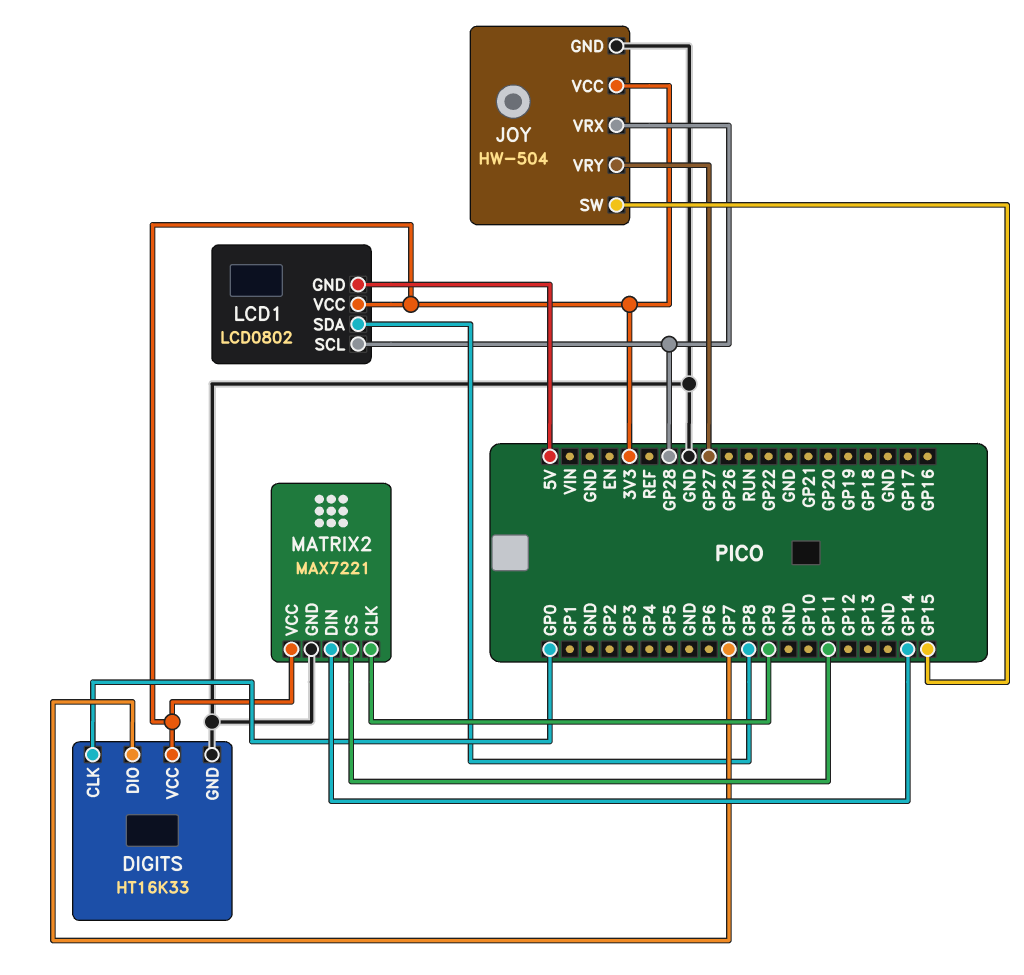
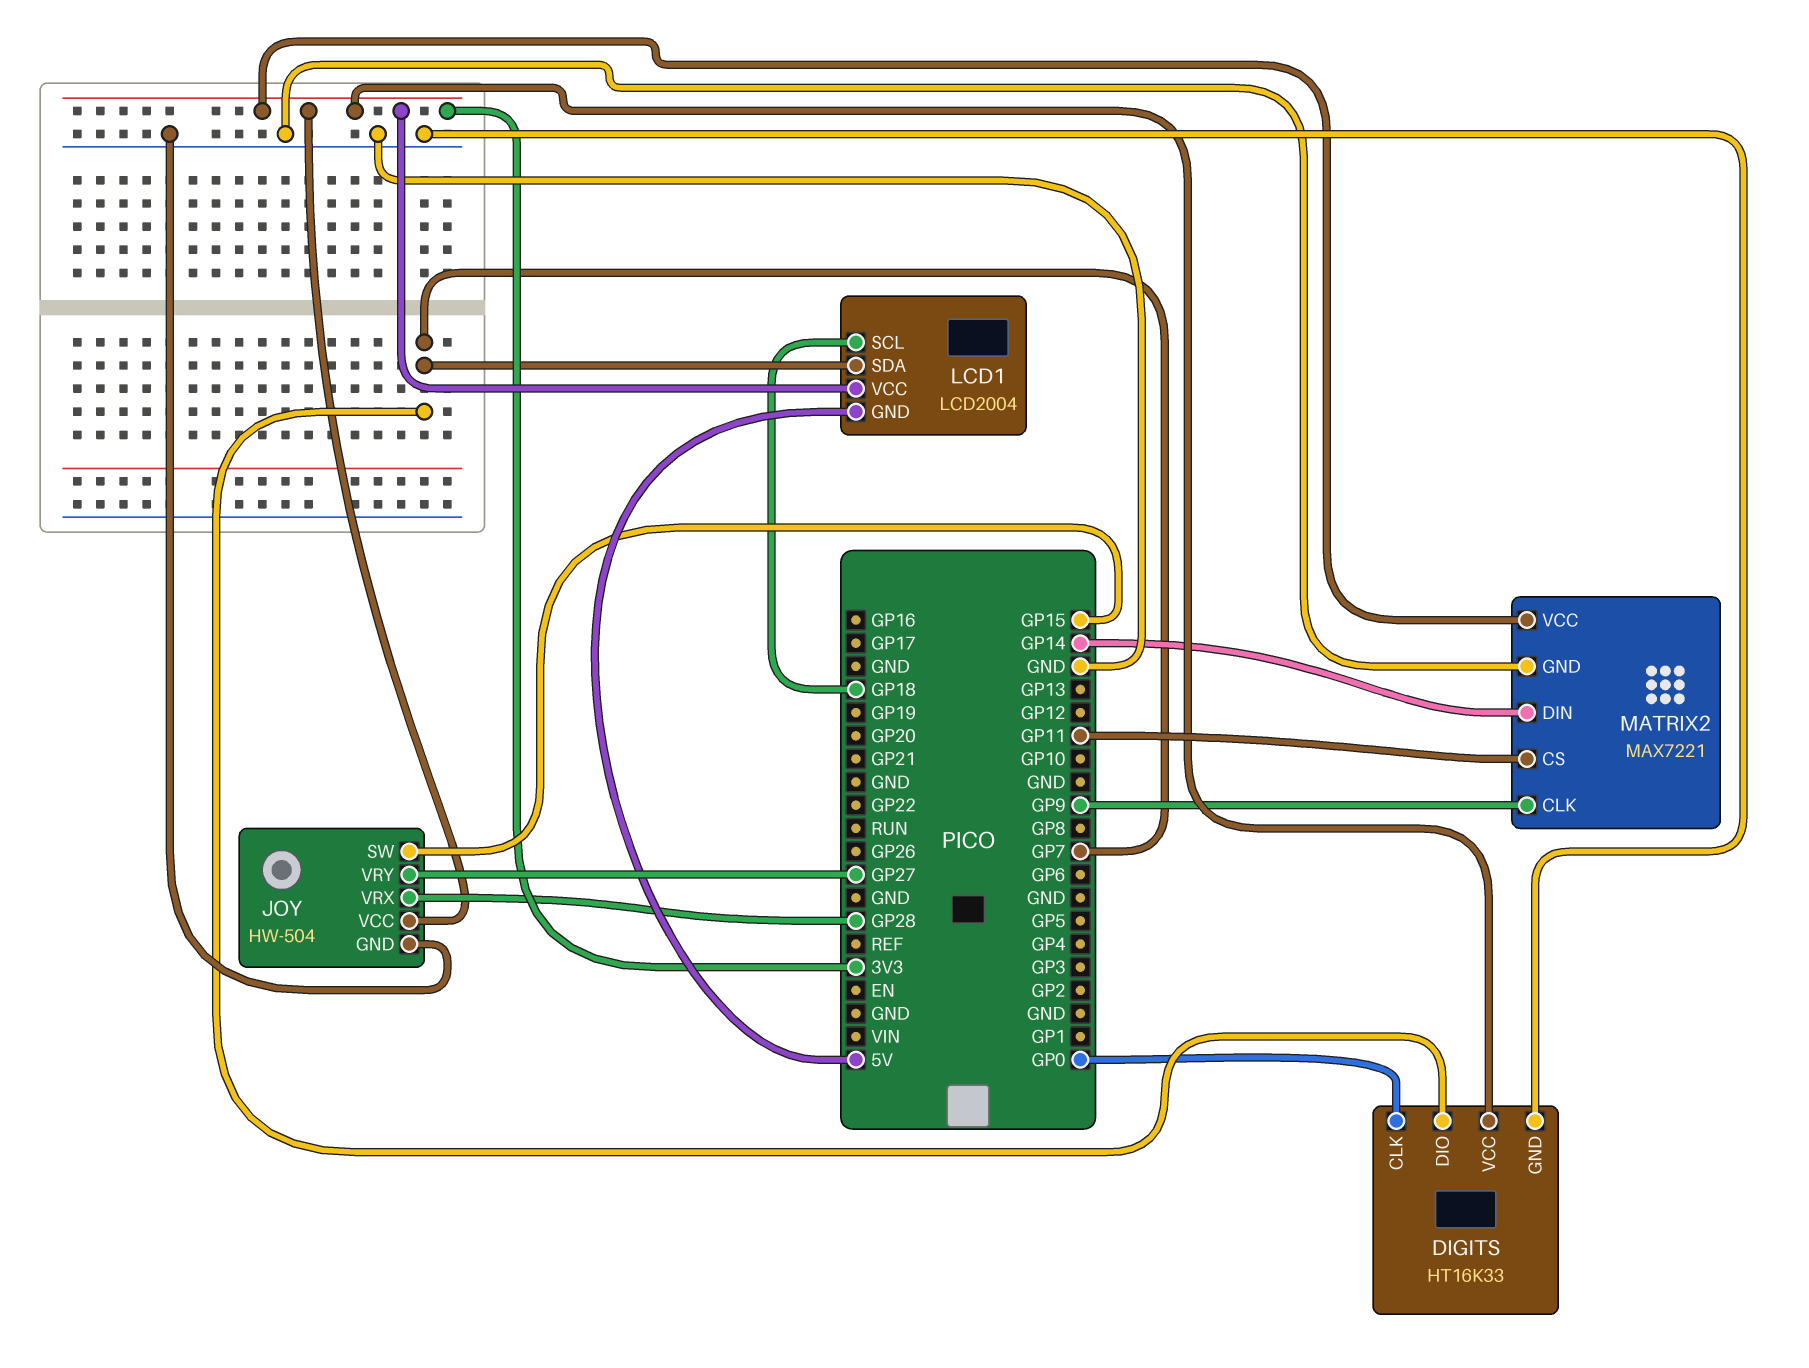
LCD1: LCD0802 -> LCD2004
LCD1 pin SCL: GP28 -> GP18
LCD1 pin SDA: GP8 -> GP7

